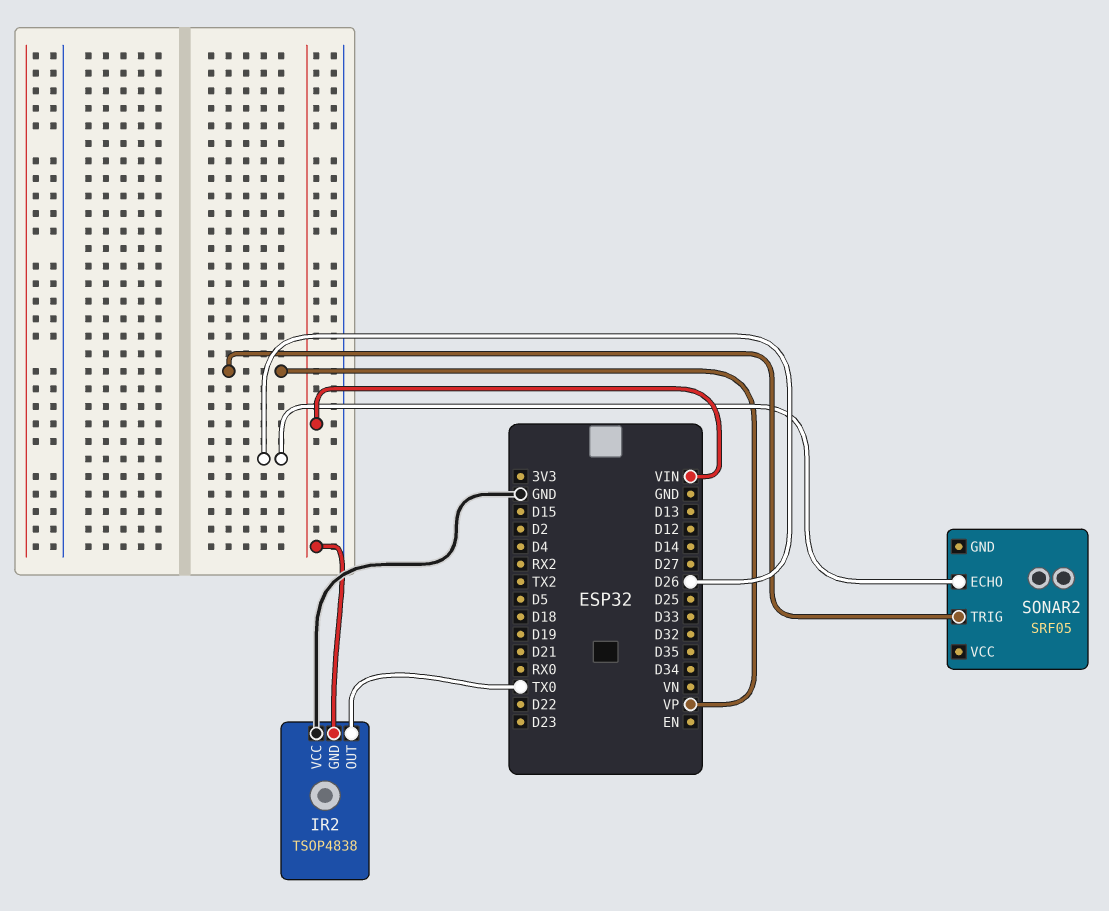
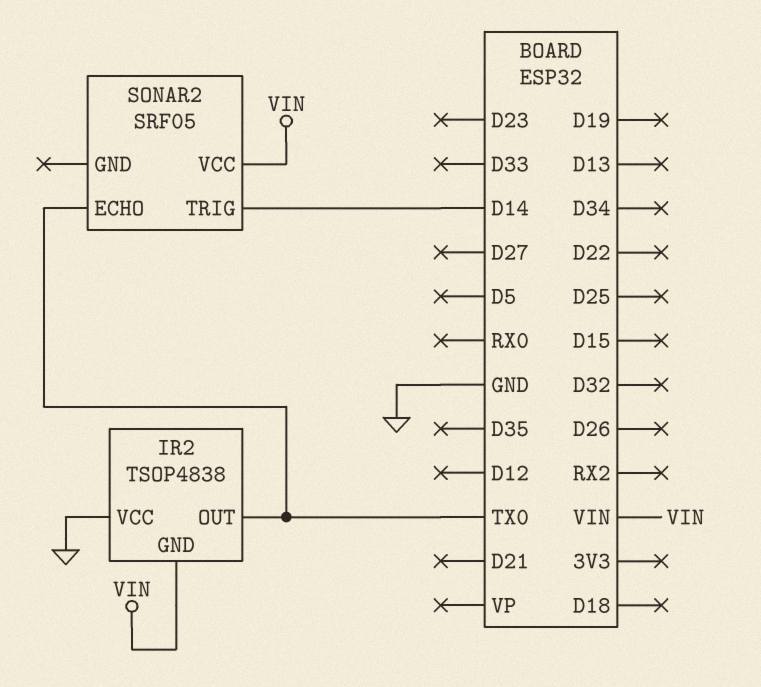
SONAR2 pin ECHO: D26 -> TX0
SONAR2 pin TRIG: VP -> D14
SONAR2 pin VCC: none -> VIN

